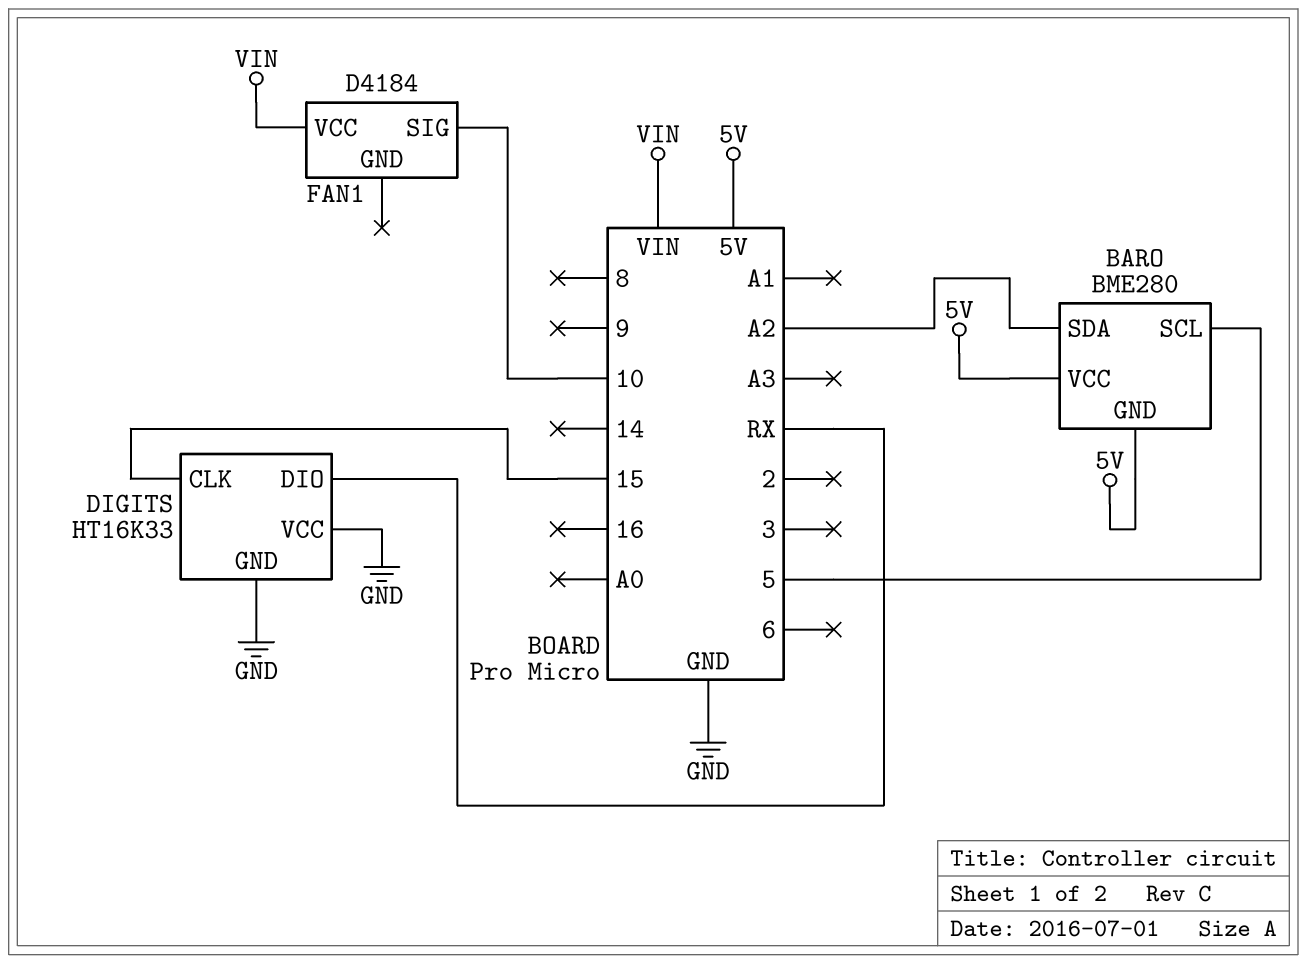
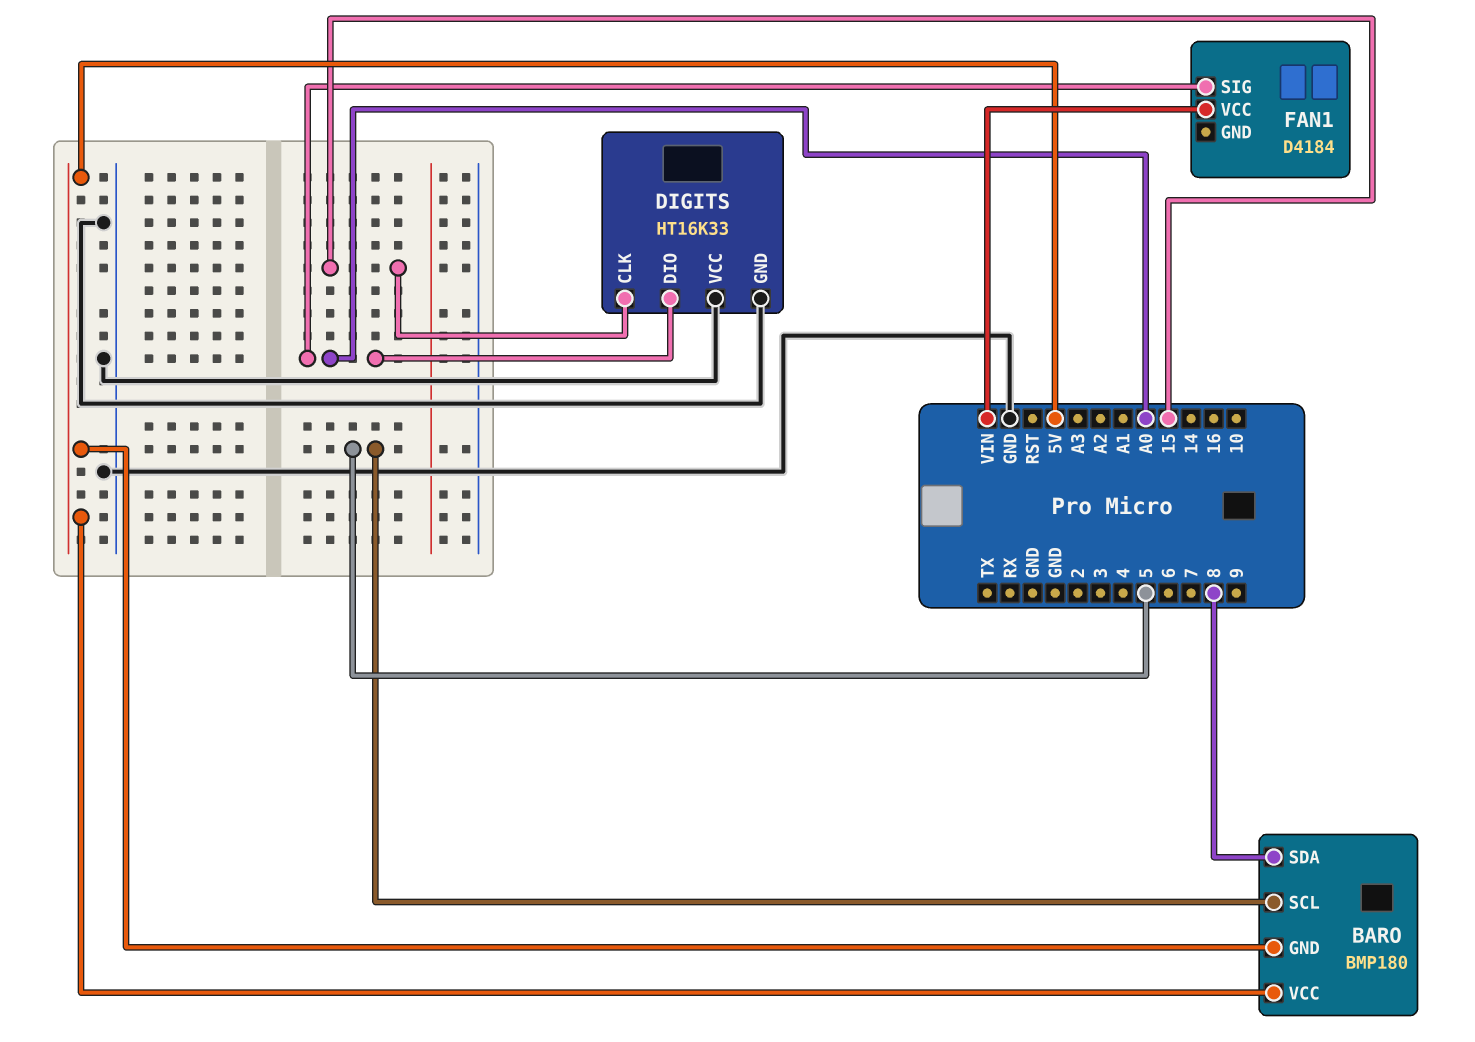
BARO: BME280 -> BMP180
BARO pin SDA: A2 -> 8
DIGITS pin DIO: RX -> A0
FAN1 pin SIG: 10 -> A0

